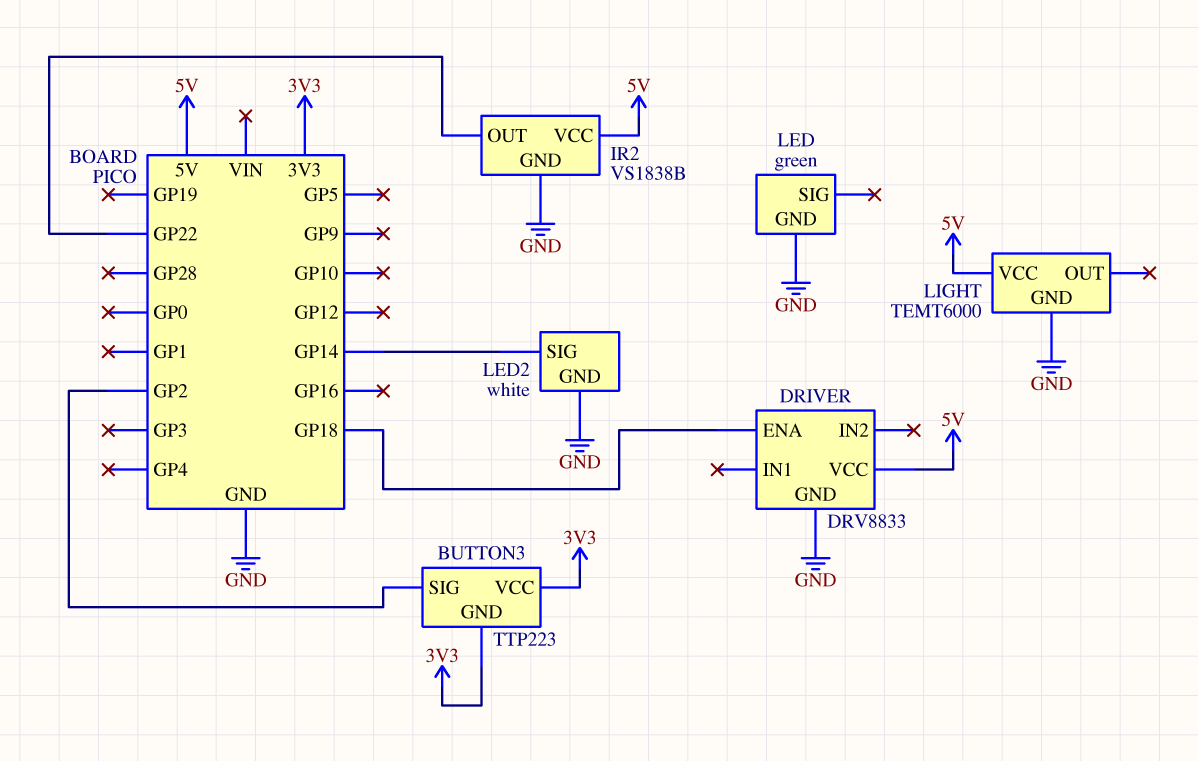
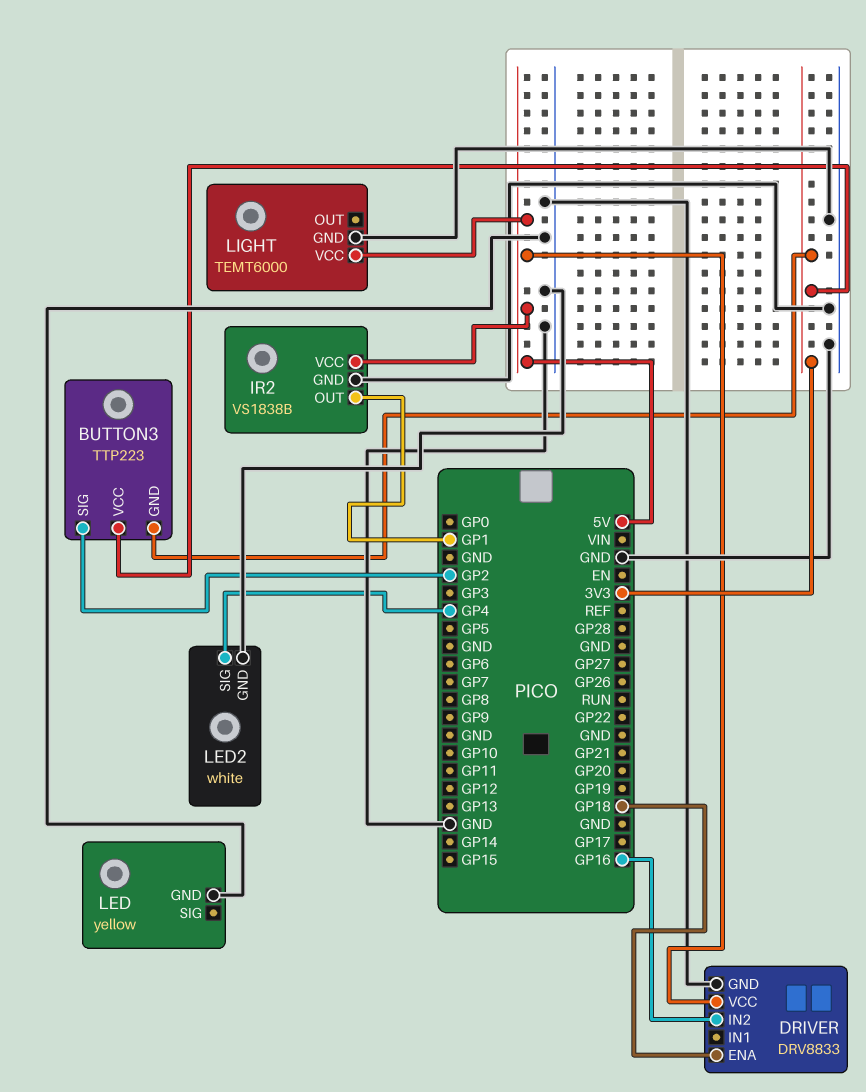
DRIVER pin IN2: none -> GP16
IR2 pin OUT: GP22 -> GP1
LED: green -> yellow
LED2 pin SIG: GP14 -> GP4

